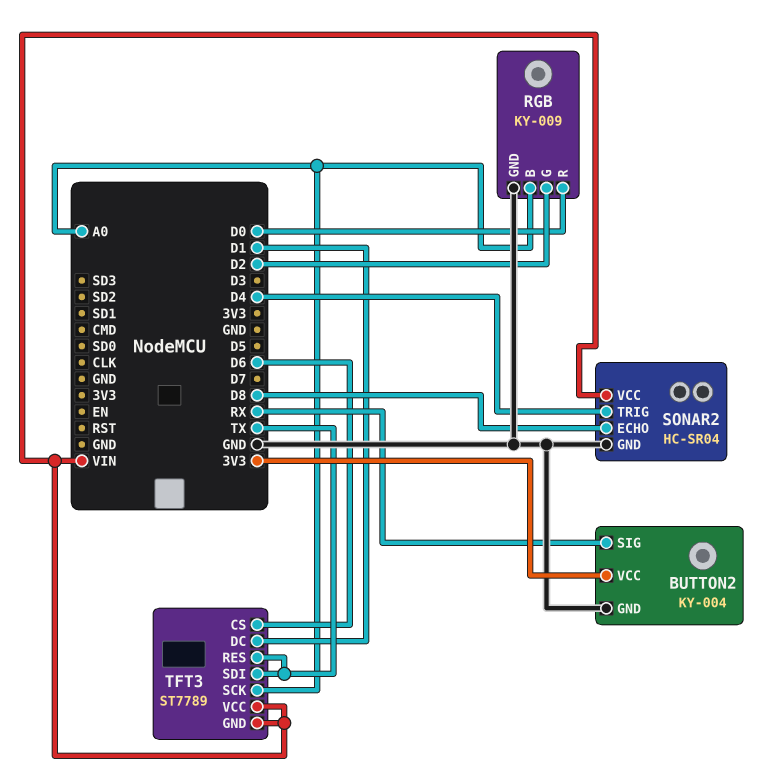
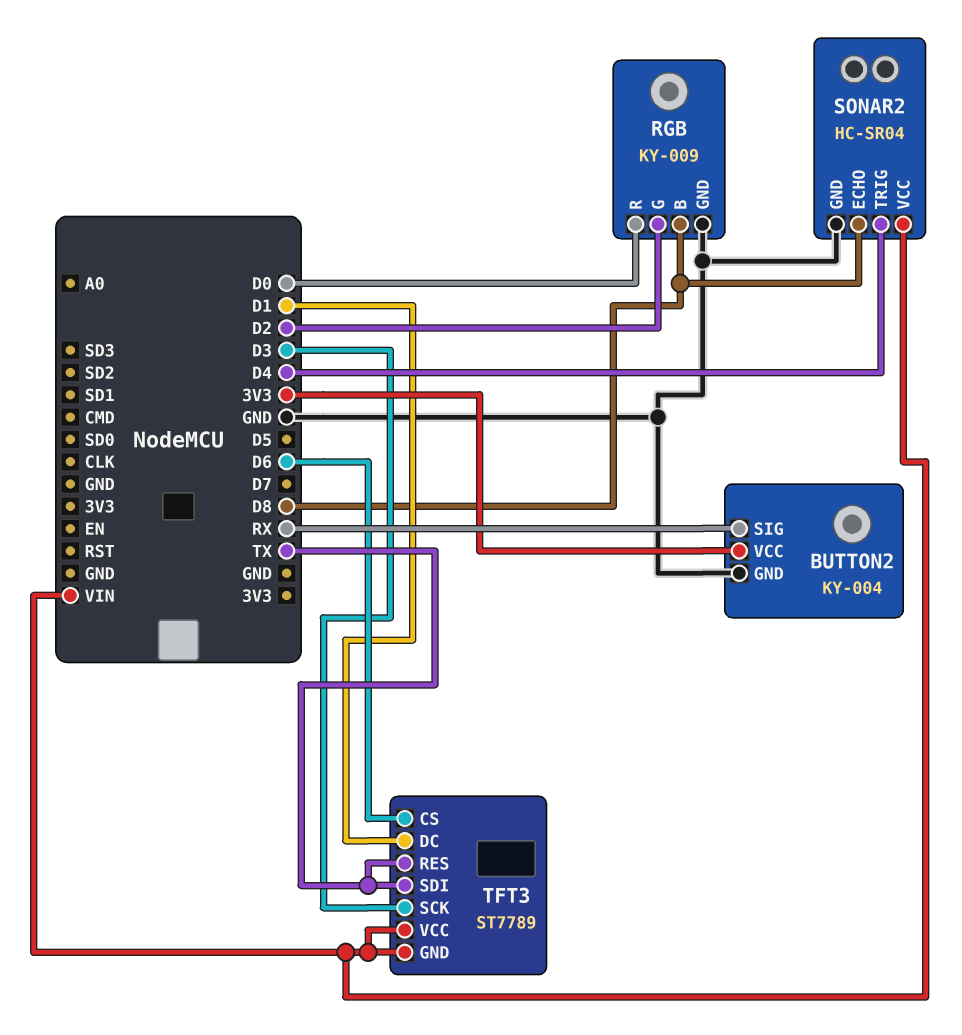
RGB pin B: A0 -> D8
TFT3 pin SCK: A0 -> D3

